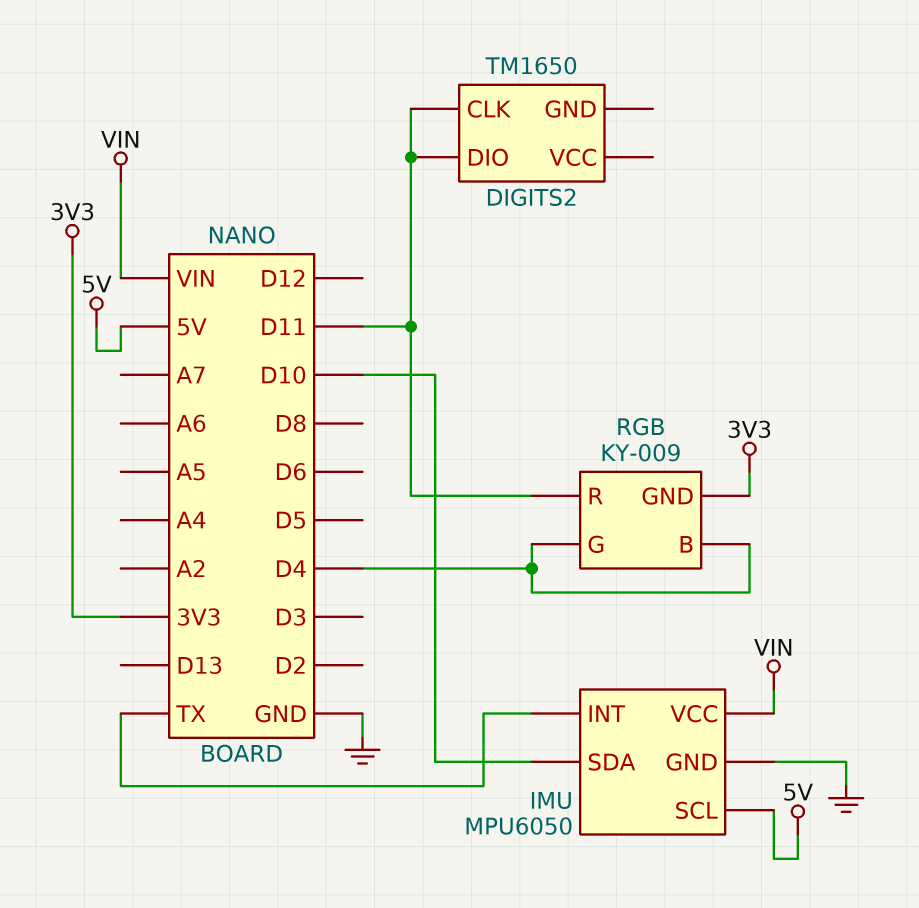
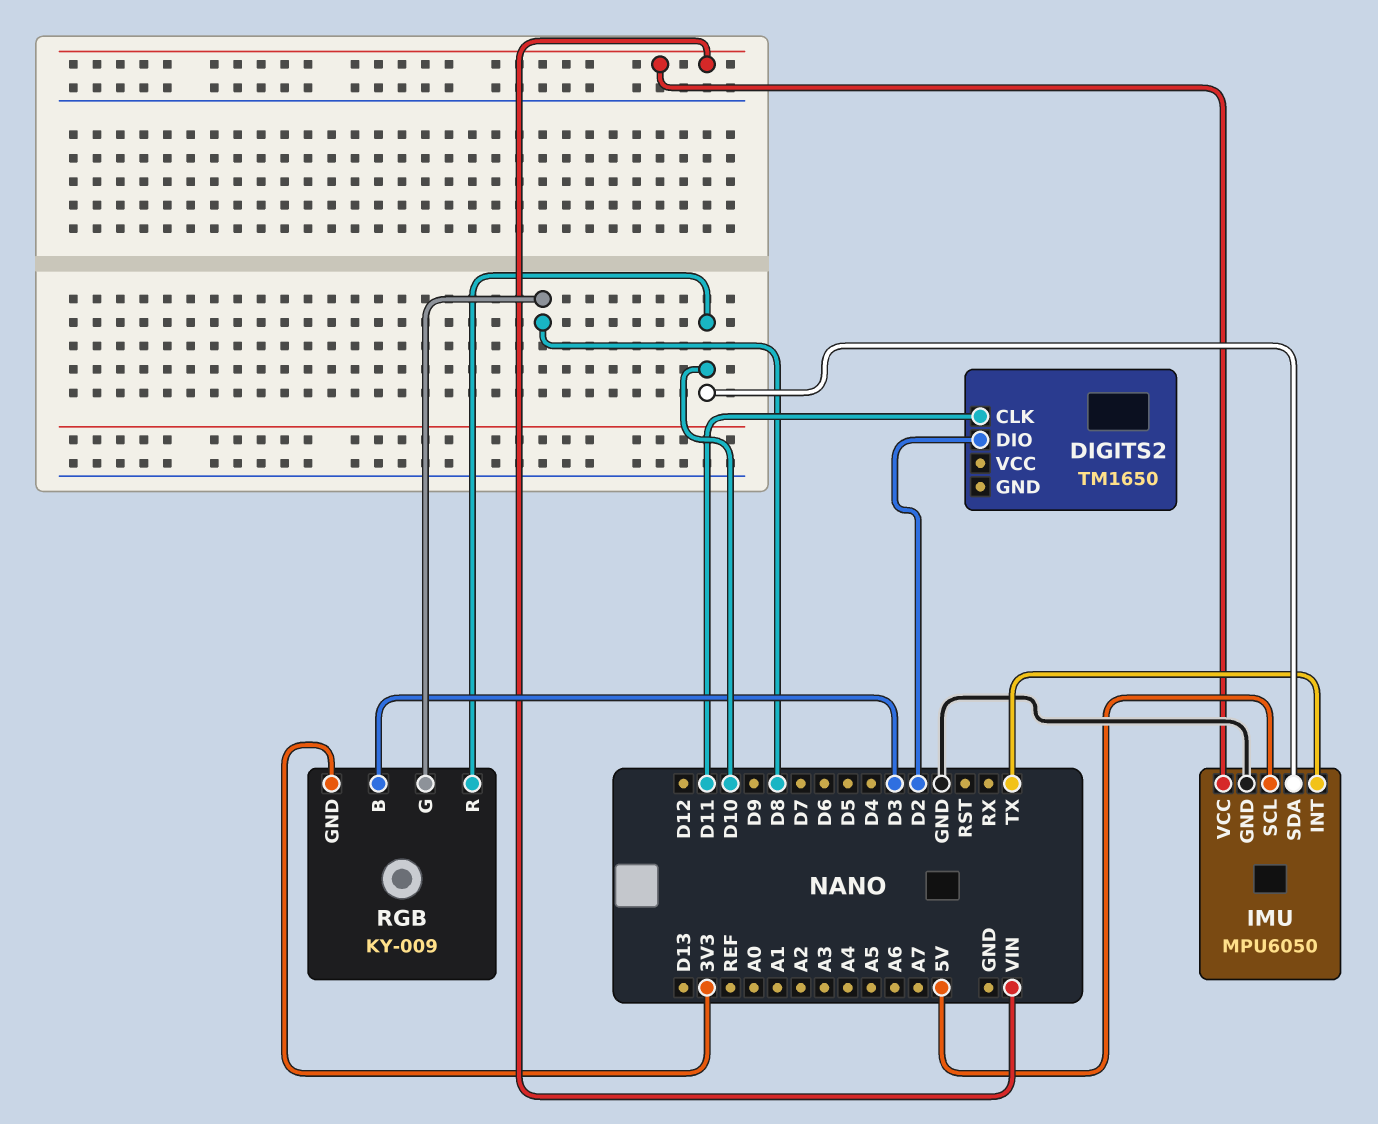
DIGITS2 pin DIO: D11 -> D2
RGB pin B: D4 -> D3
RGB pin G: D4 -> D8
RGB pin R: D11 -> D10

